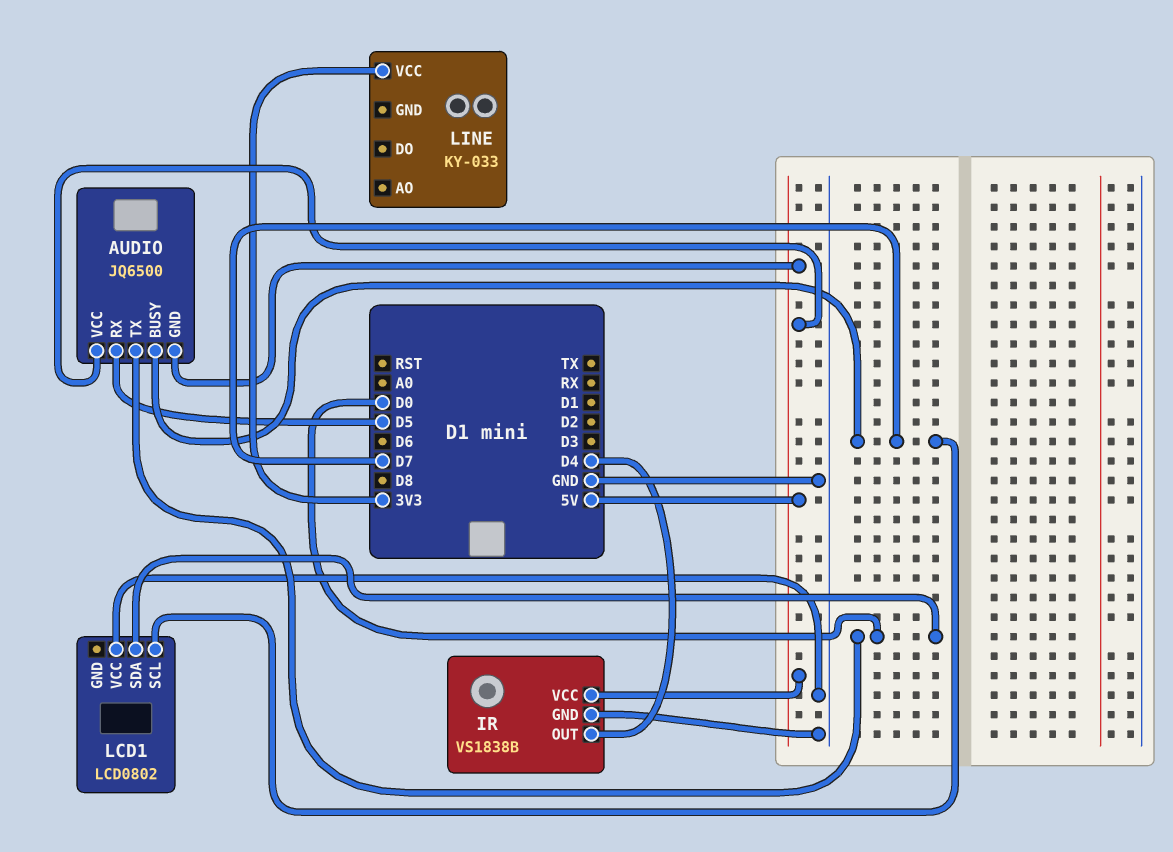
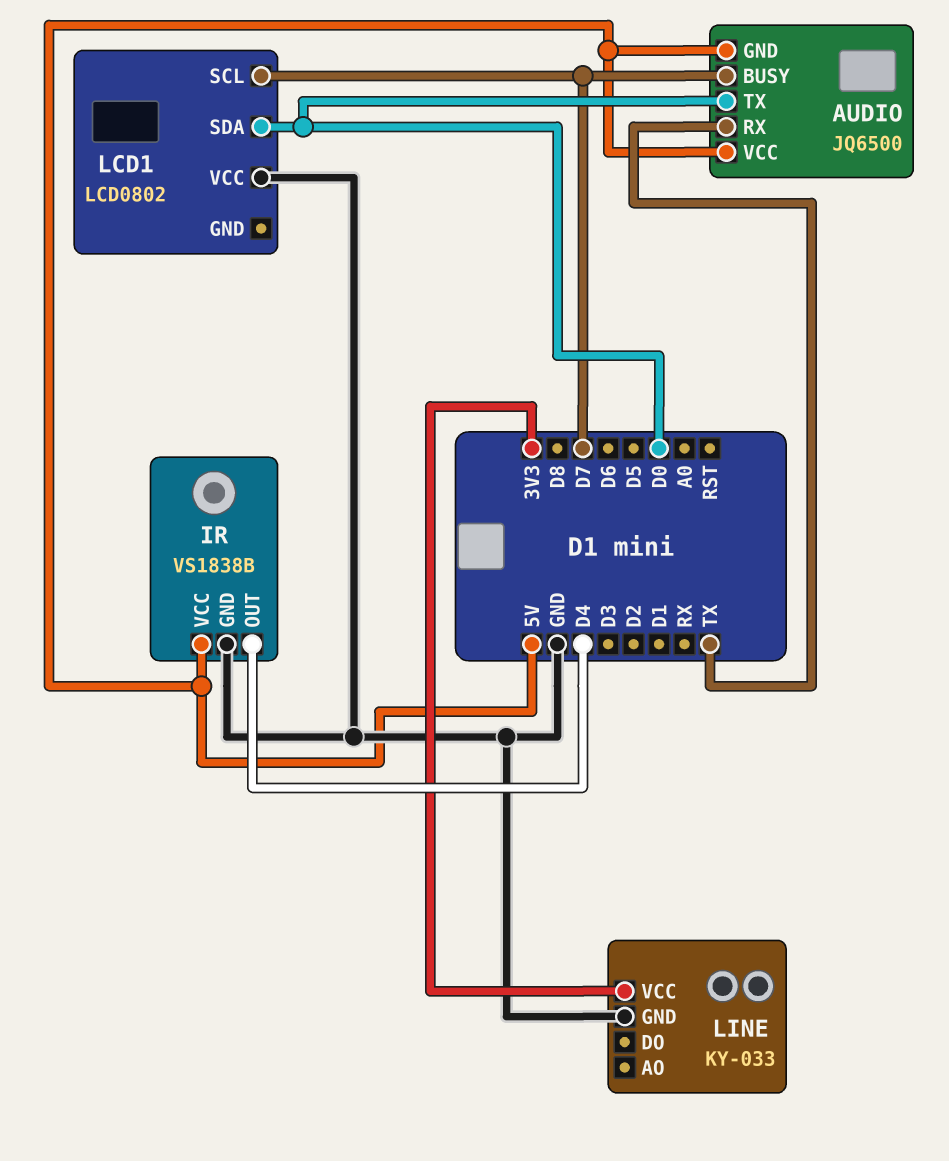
AUDIO pin RX: D5 -> TX
LINE pin GND: none -> GND

